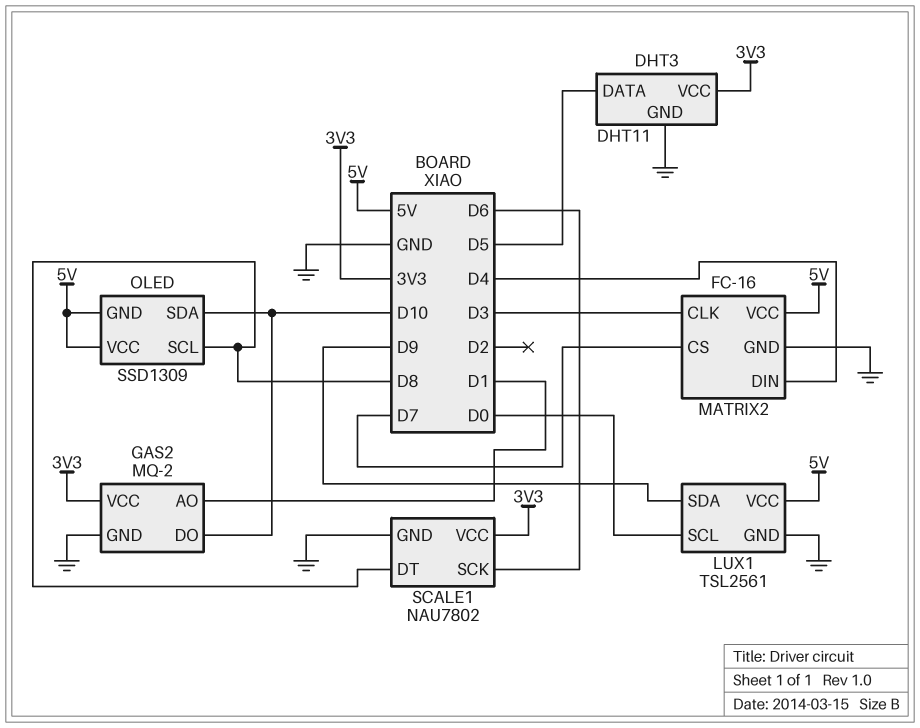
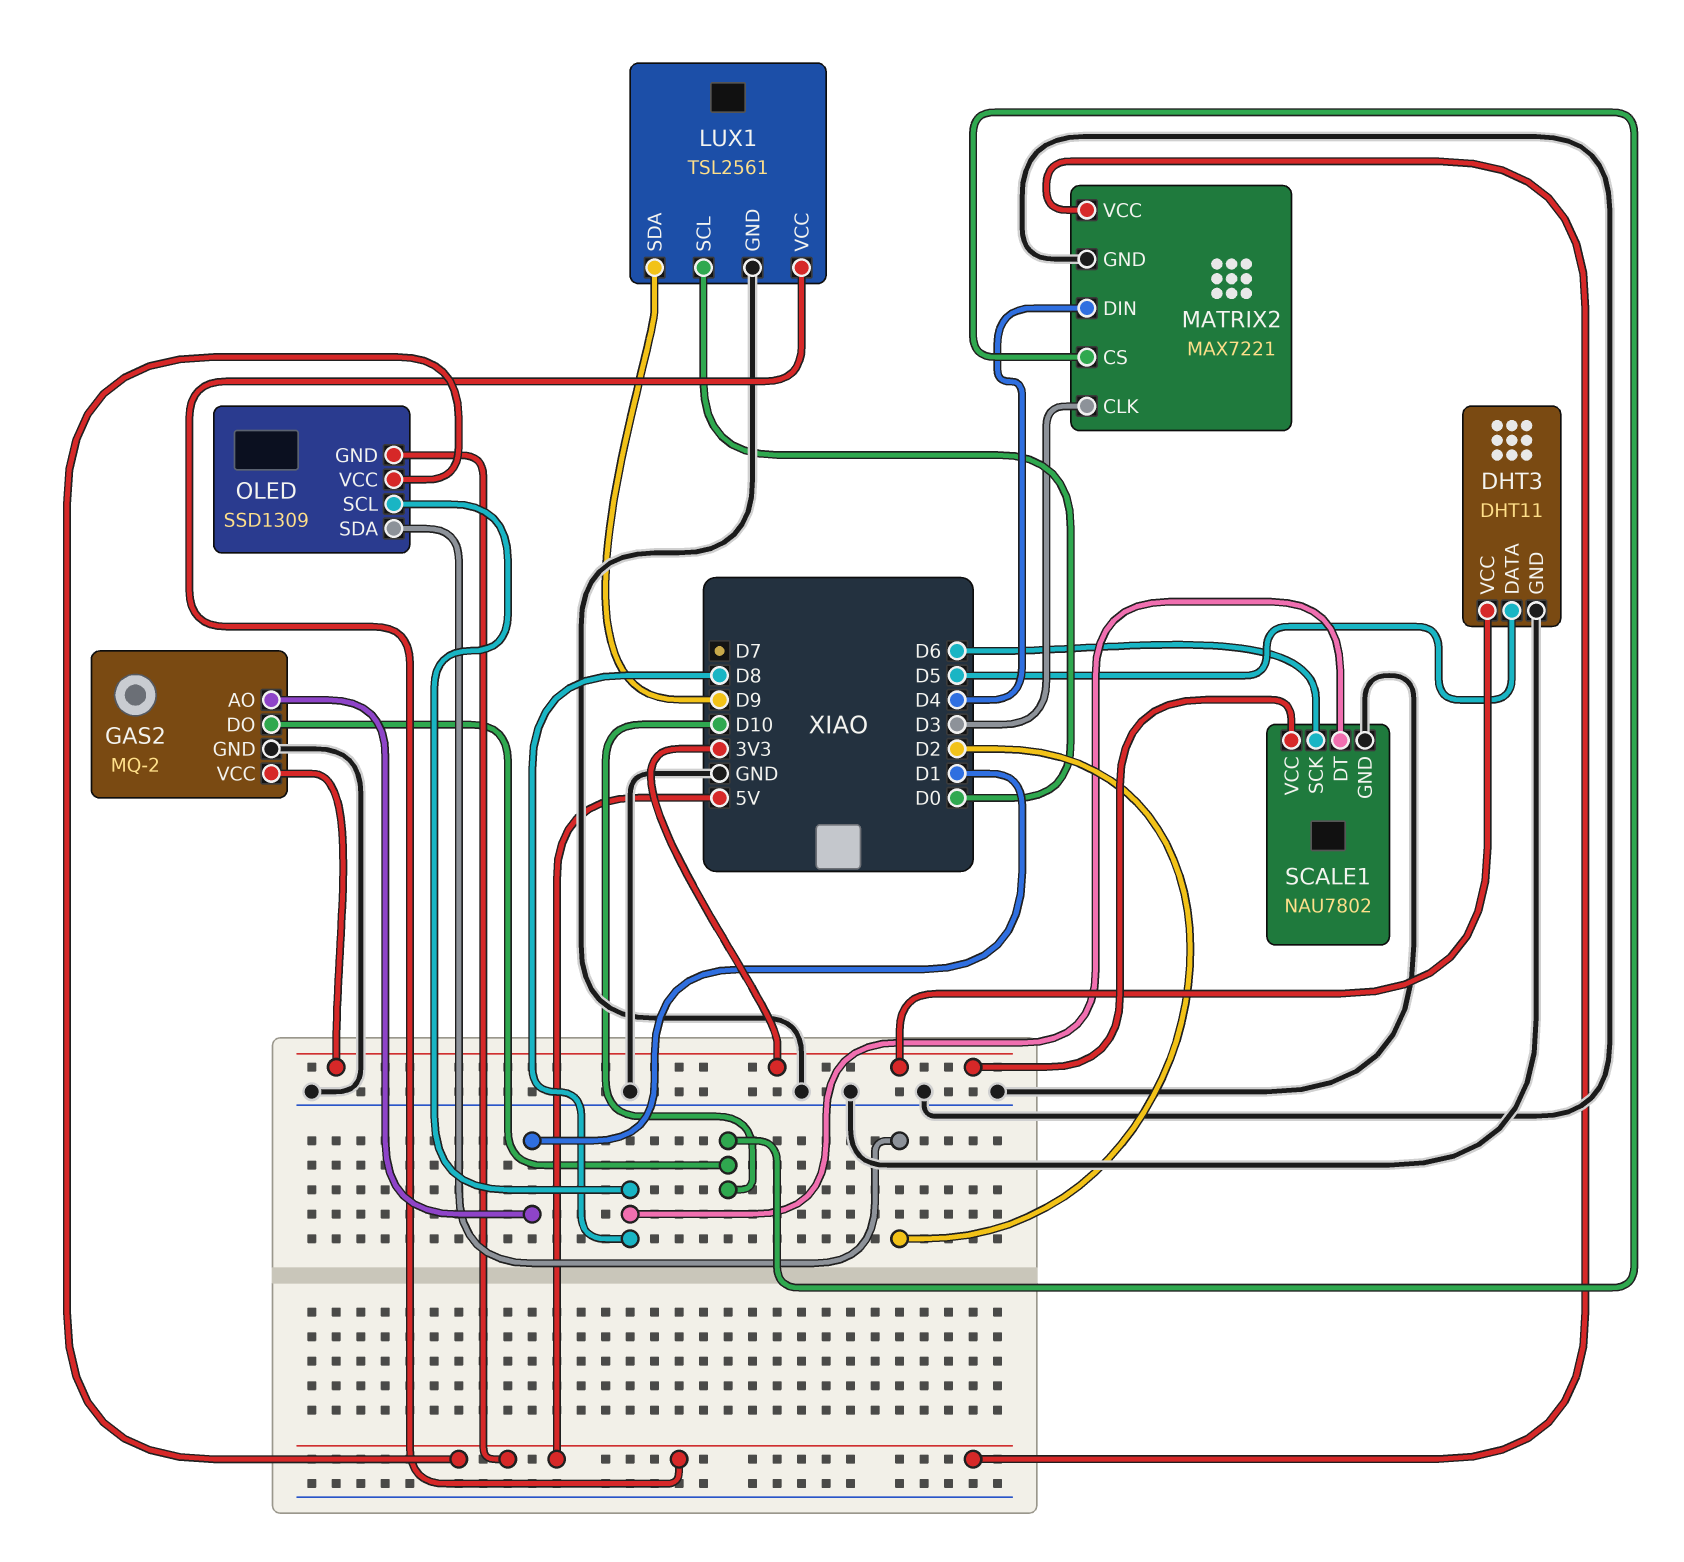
MATRIX2: FC-16 -> MAX7221
MATRIX2 pin CS: D7 -> D10
OLED pin SDA: D10 -> D2

